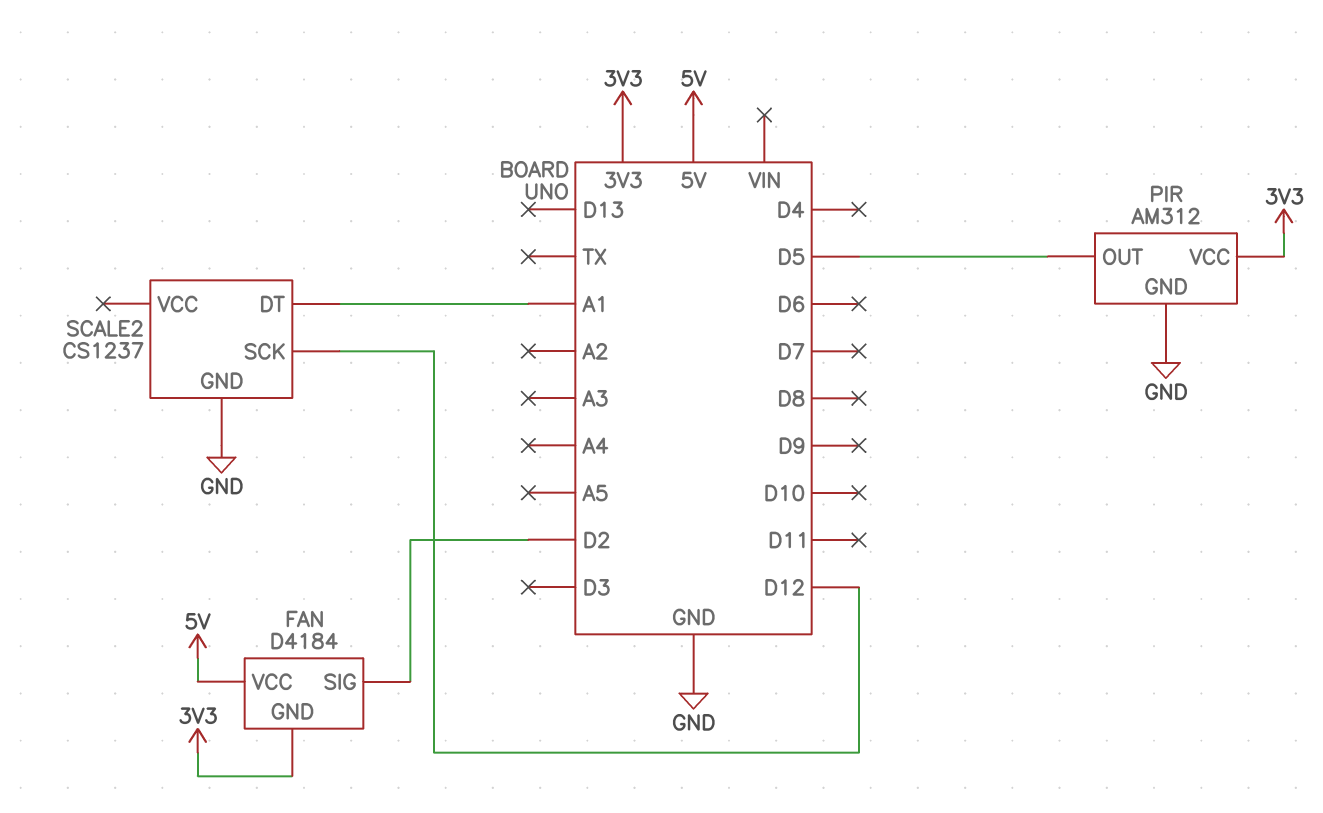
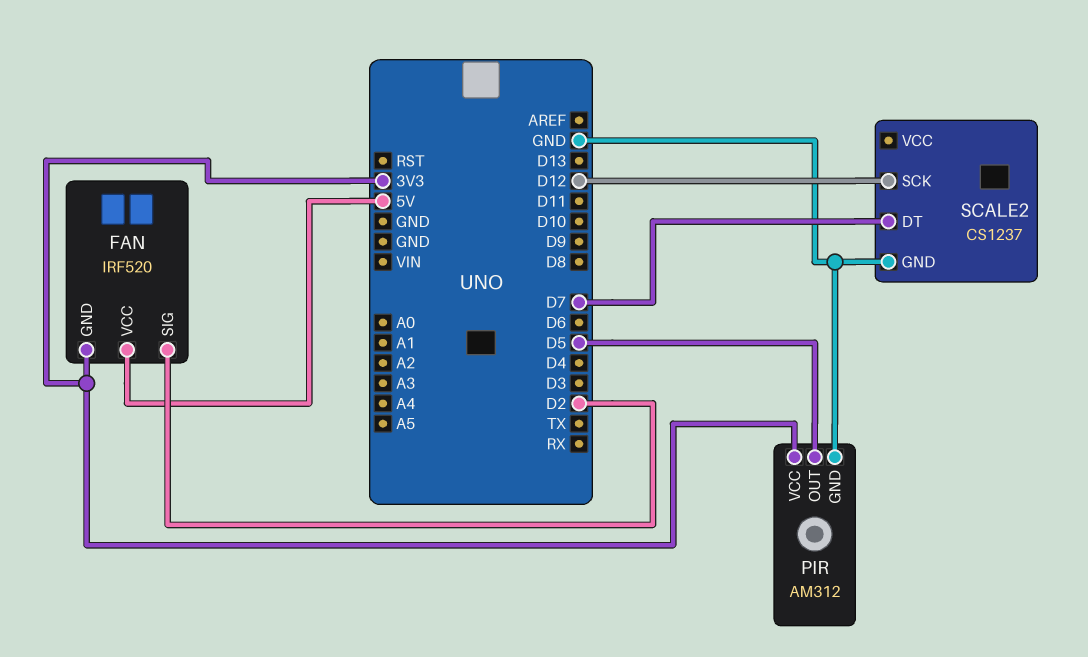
FAN: D4184 -> IRF520
SCALE2 pin DT: A1 -> D7

